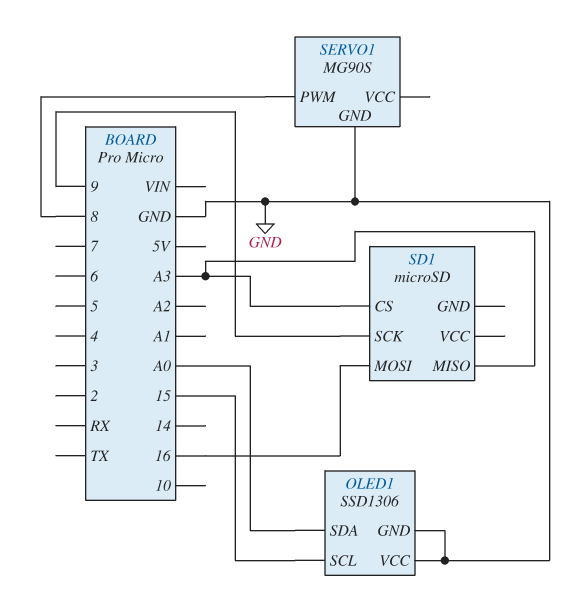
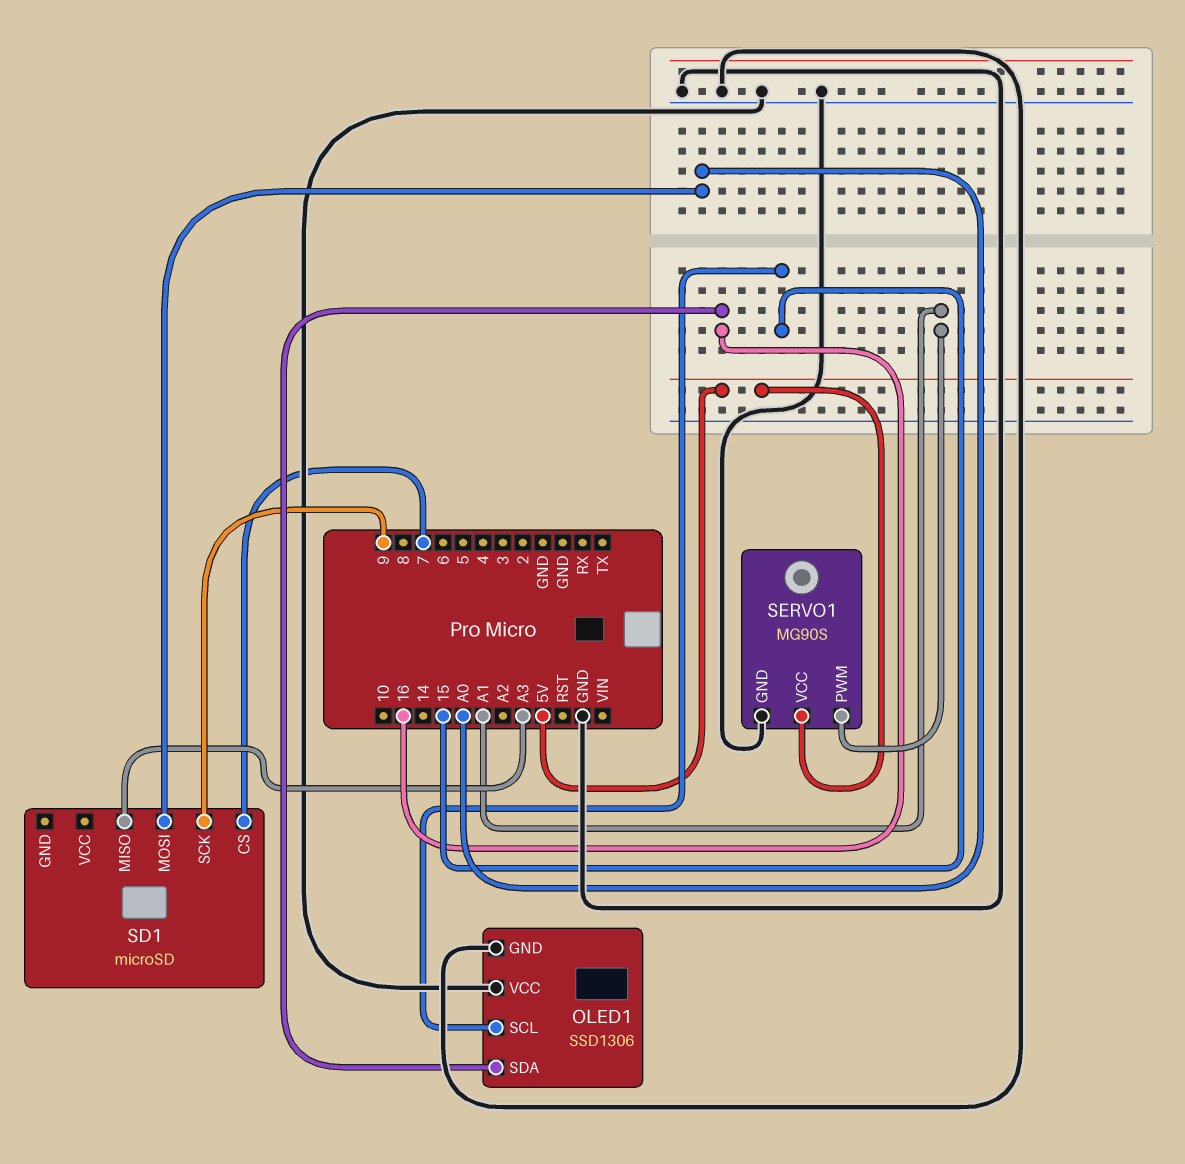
OLED1 pin SDA: A0 -> 16
SD1 pin CS: A3 -> 7
SD1 pin MOSI: 16 -> A0
SERVO1 pin PWM: 8 -> A1
SERVO1 pin VCC: none -> 5V

